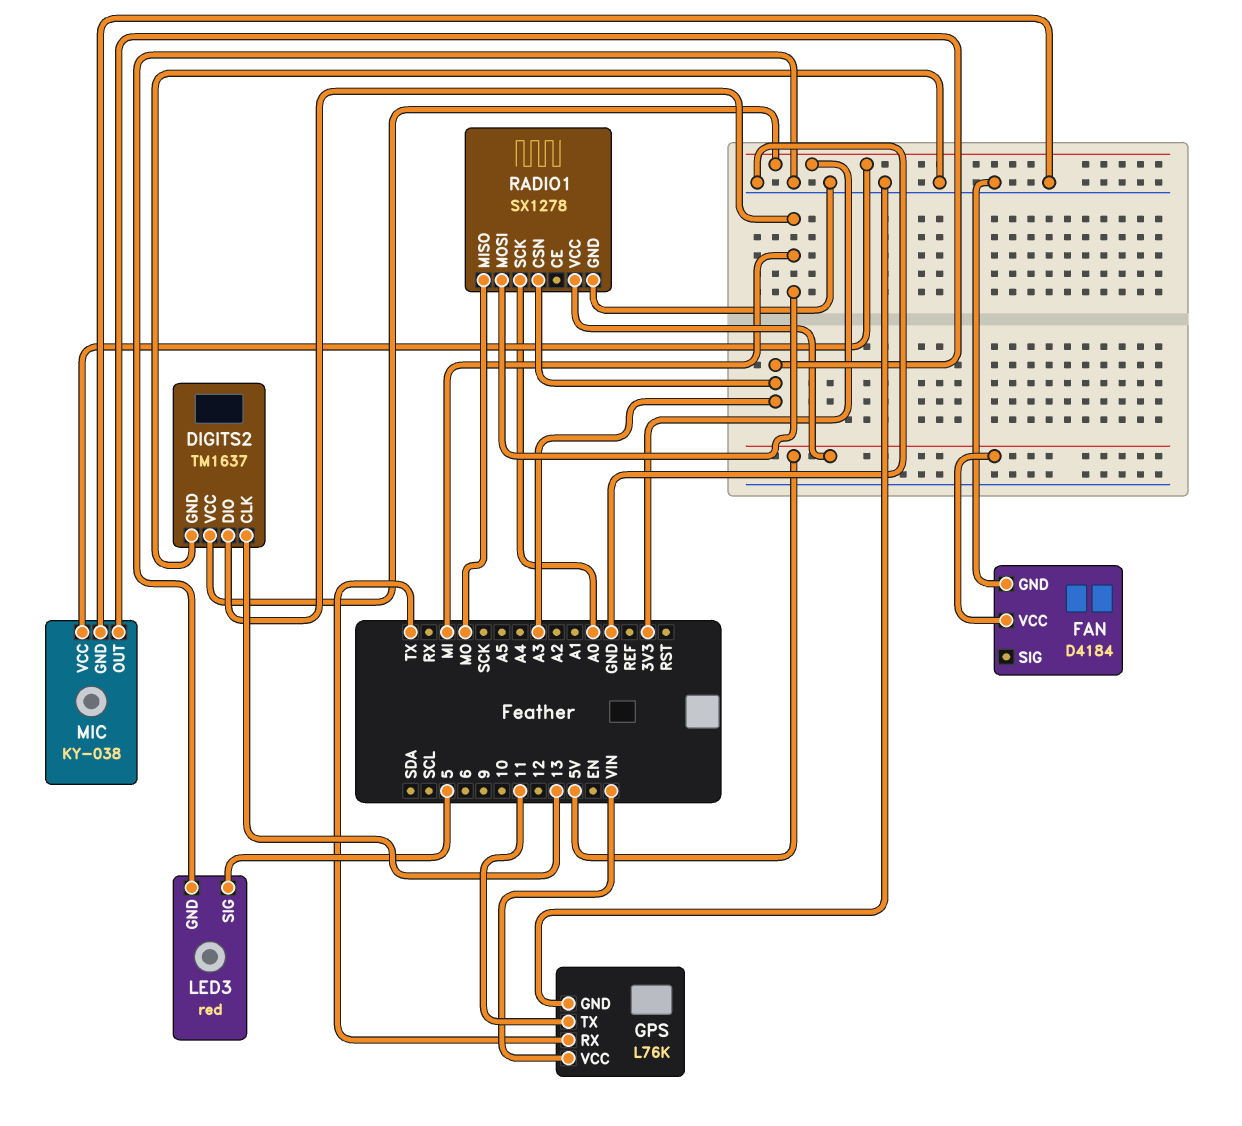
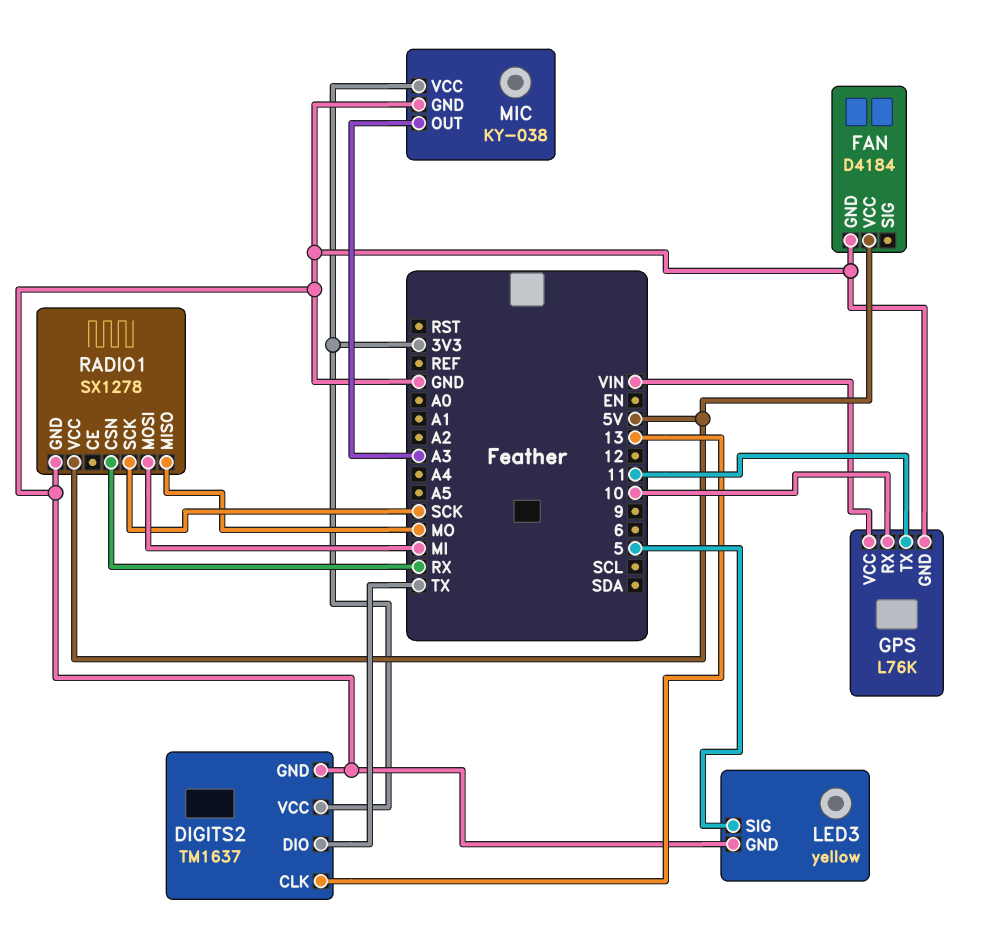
DIGITS2 pin DIO: MI -> TX
GPS pin RX: TX -> 10
LED3: red -> yellow
RADIO1 pin CSN: A3 -> RX
RADIO1 pin SCK: A0 -> SCK

